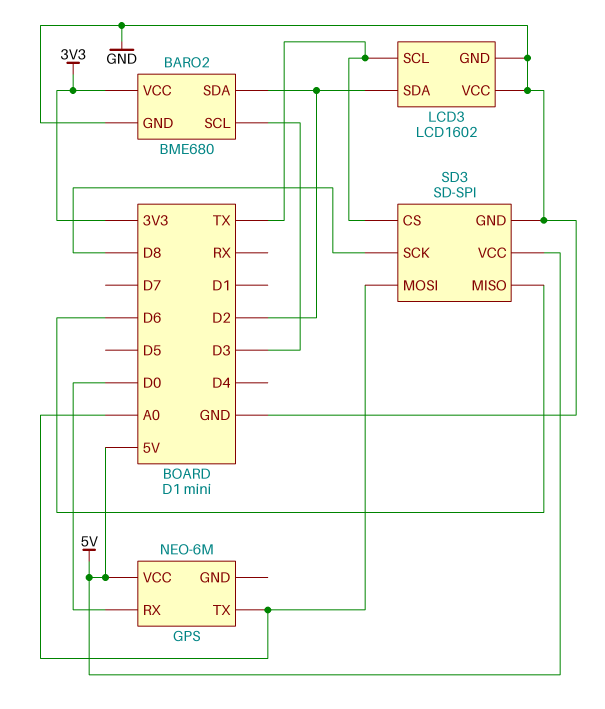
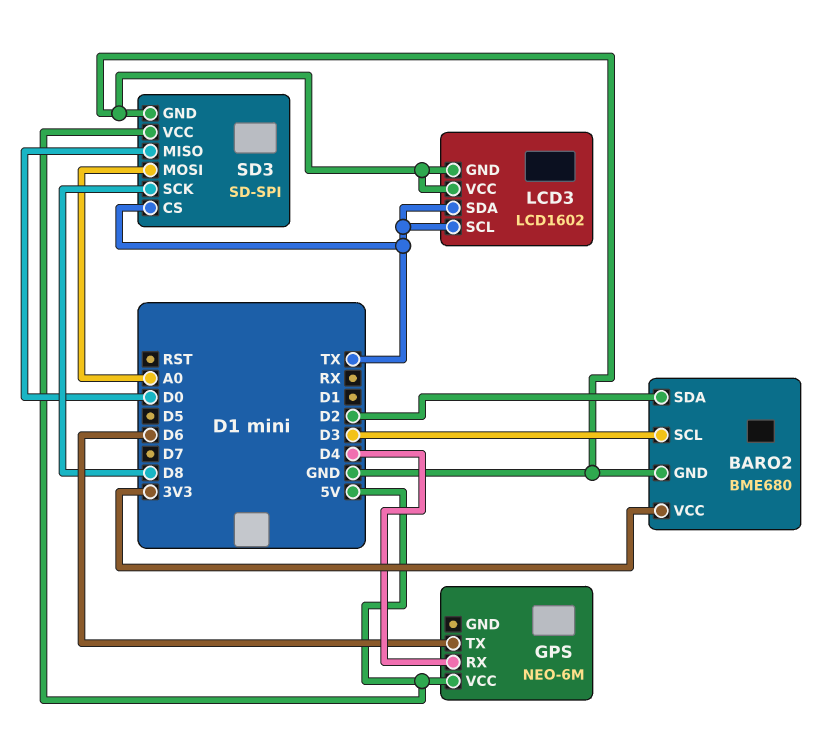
GPS pin RX: D0 -> D4
GPS pin TX: A0 -> D6
LCD3 pin SDA: D2 -> TX
SD3 pin MISO: D6 -> D0

